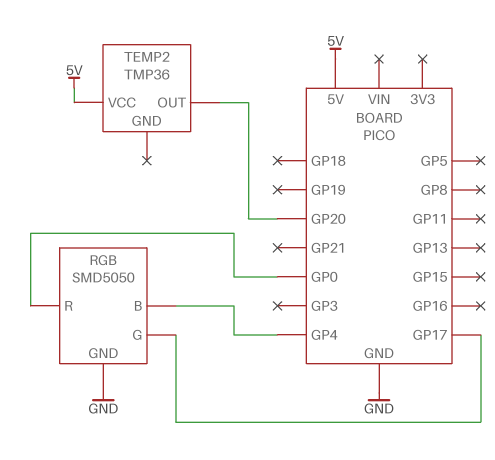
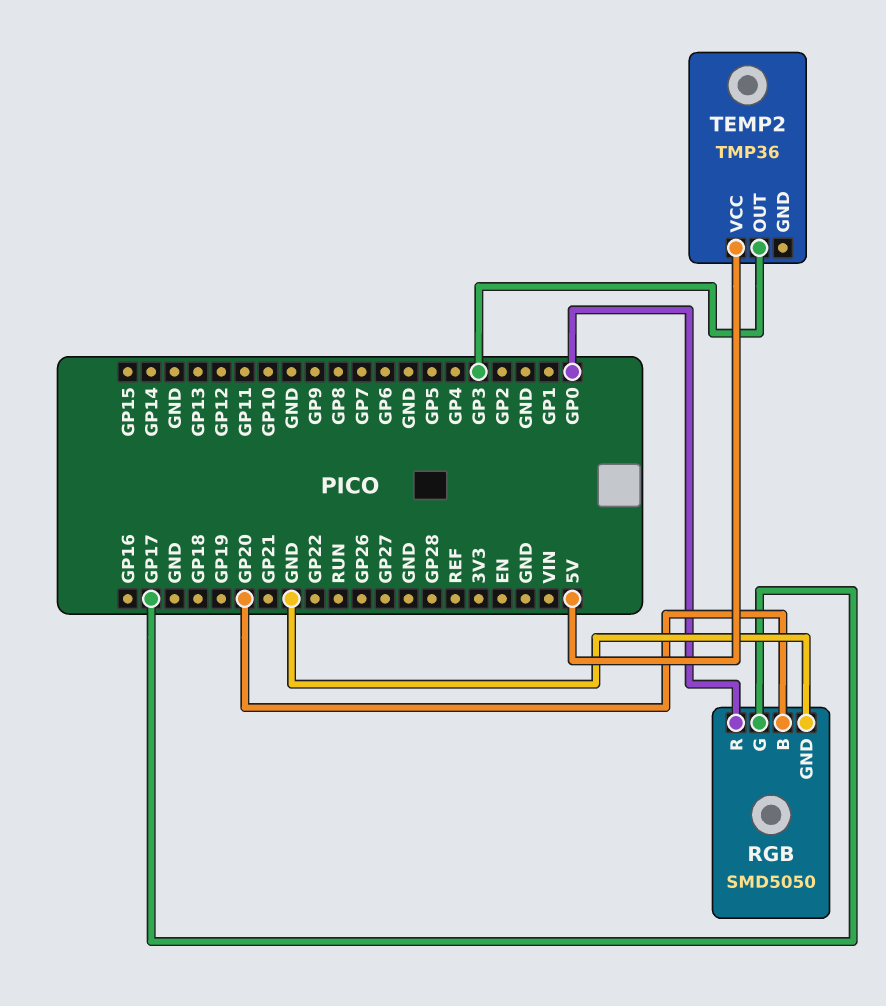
RGB pin B: GP4 -> GP20
TEMP2 pin OUT: GP20 -> GP3

